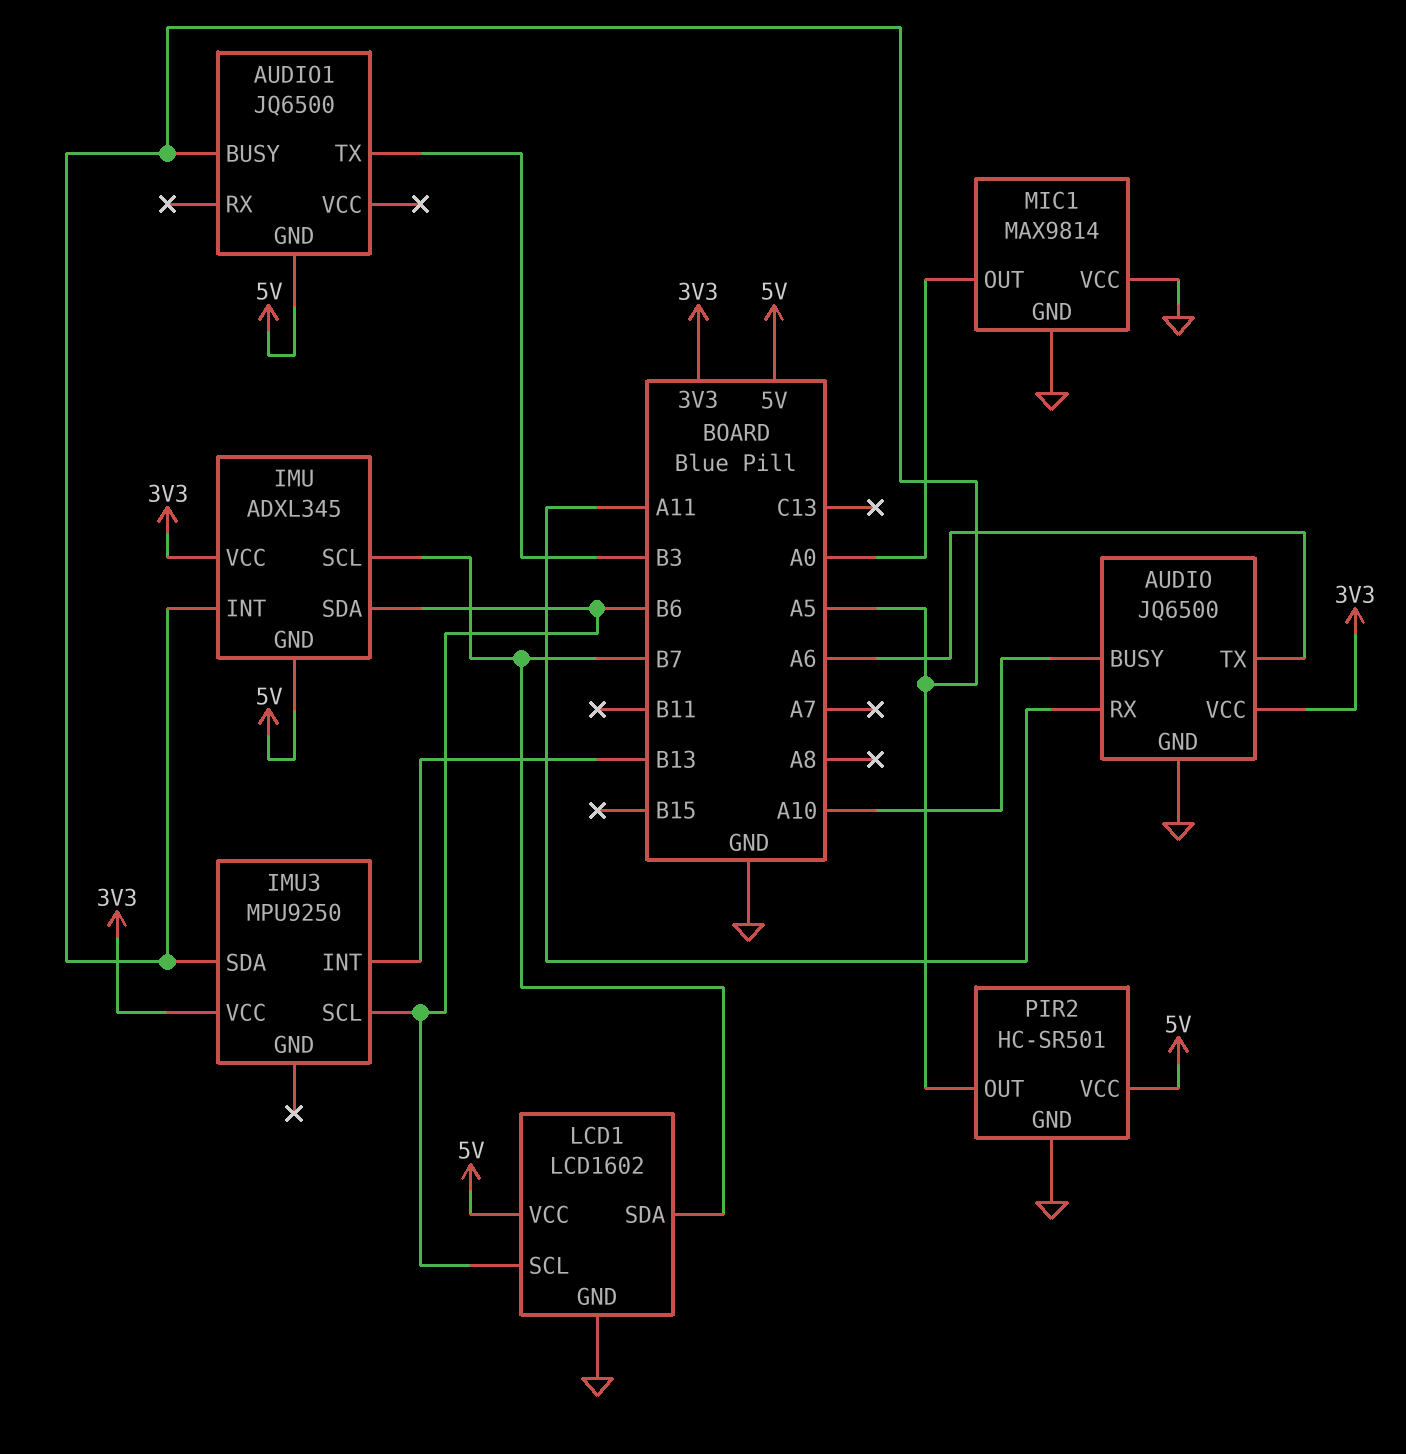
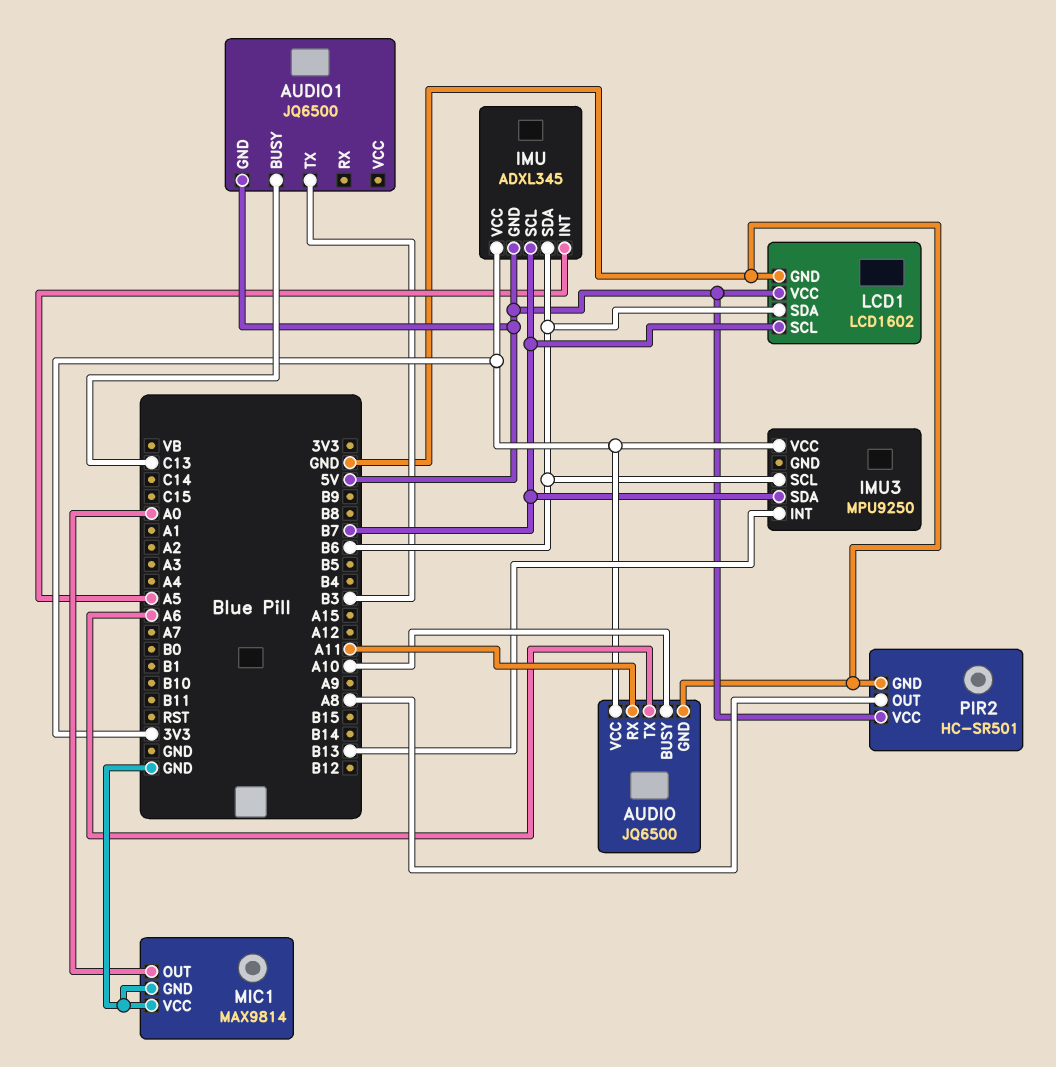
AUDIO1 pin BUSY: A5 -> C13
IMU3 pin SDA: A5 -> B7
LCD1 pin SCL: B6 -> B7
LCD1 pin SDA: B7 -> B6
PIR2 pin OUT: A5 -> A8

